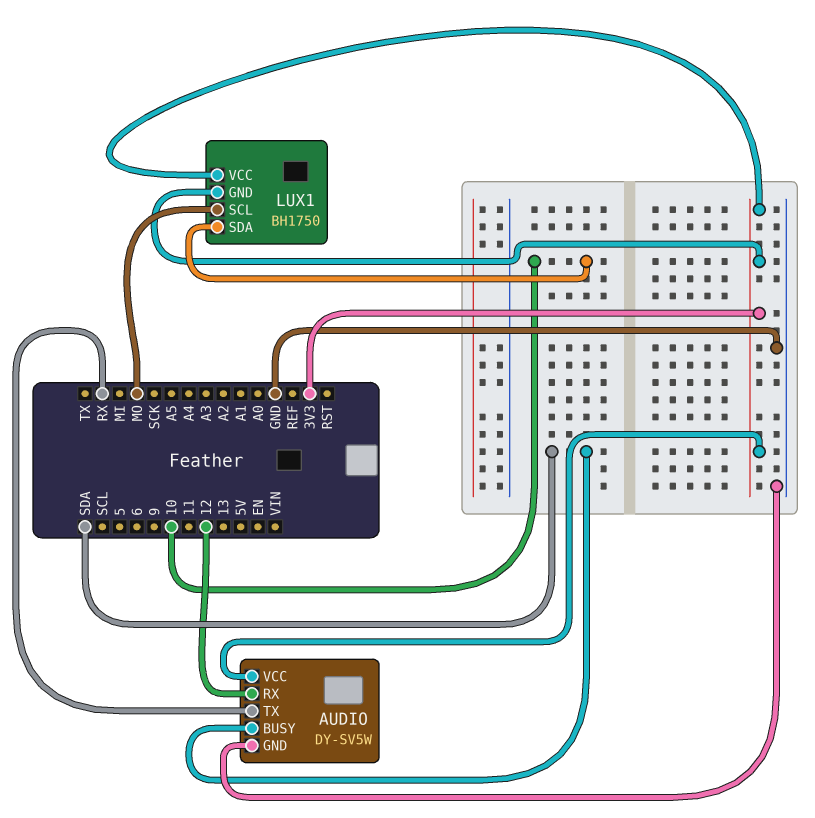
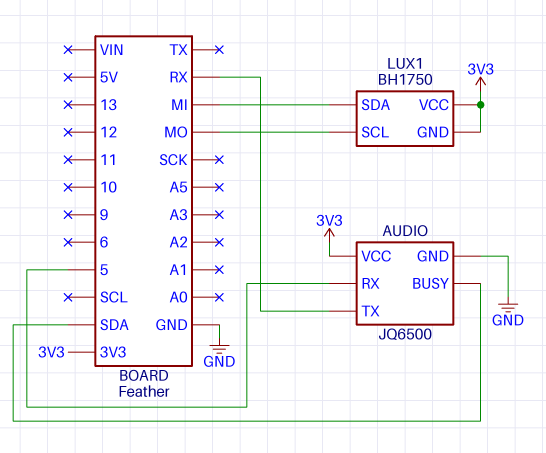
AUDIO: DY-SV5W -> JQ6500
AUDIO pin RX: 12 -> 5
LUX1 pin SDA: 10 -> MI

